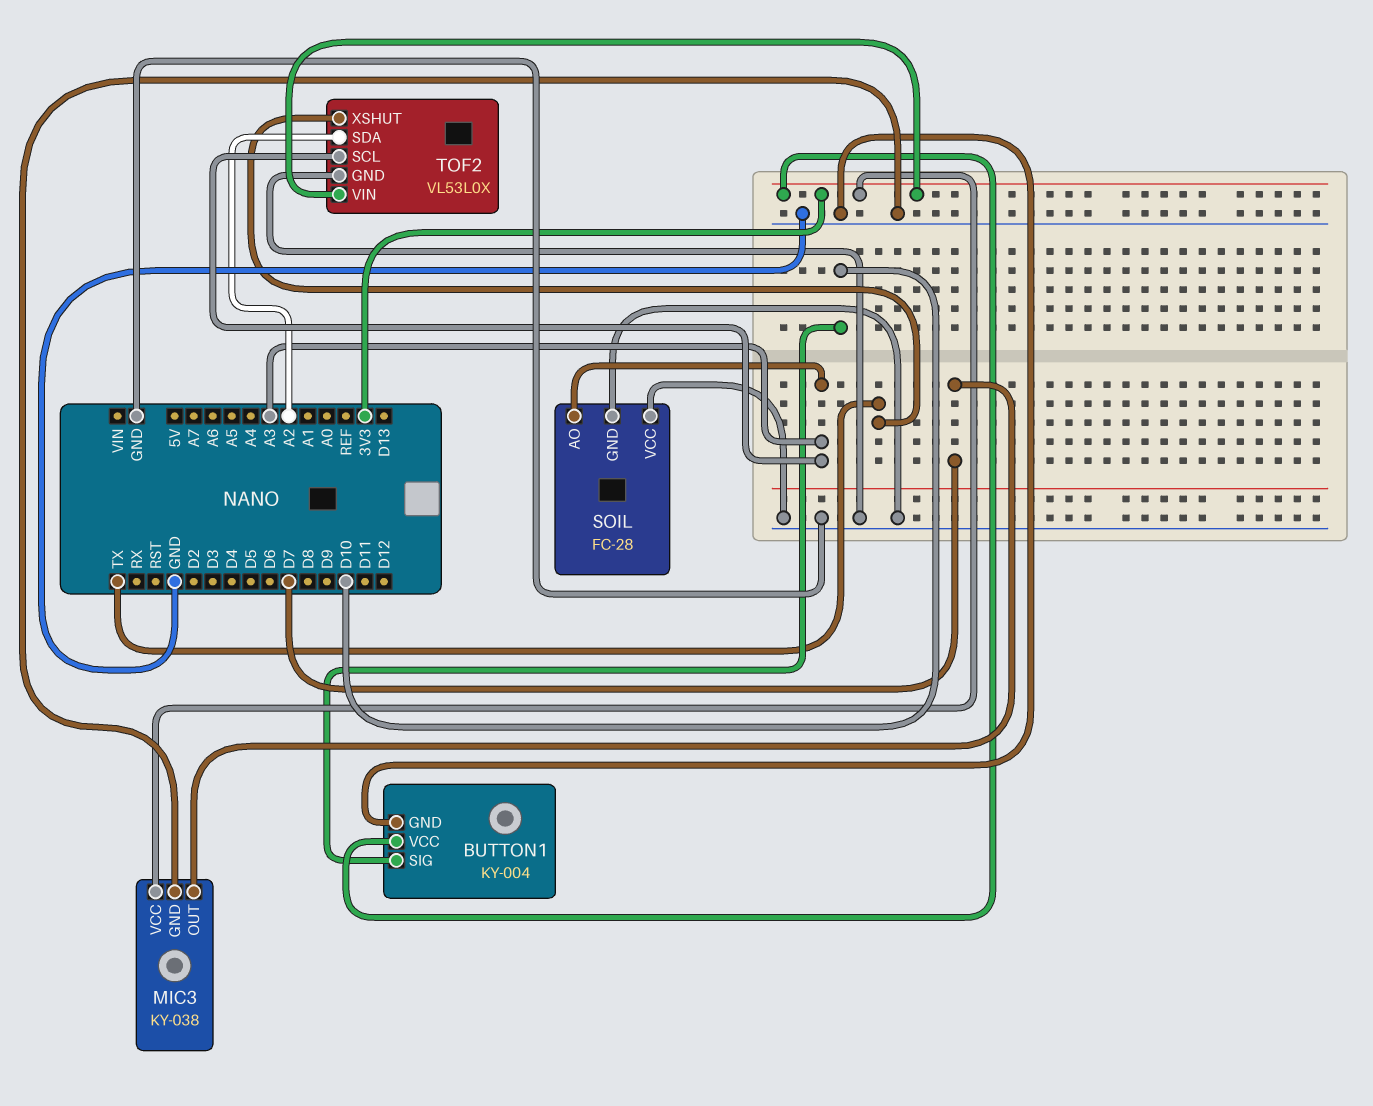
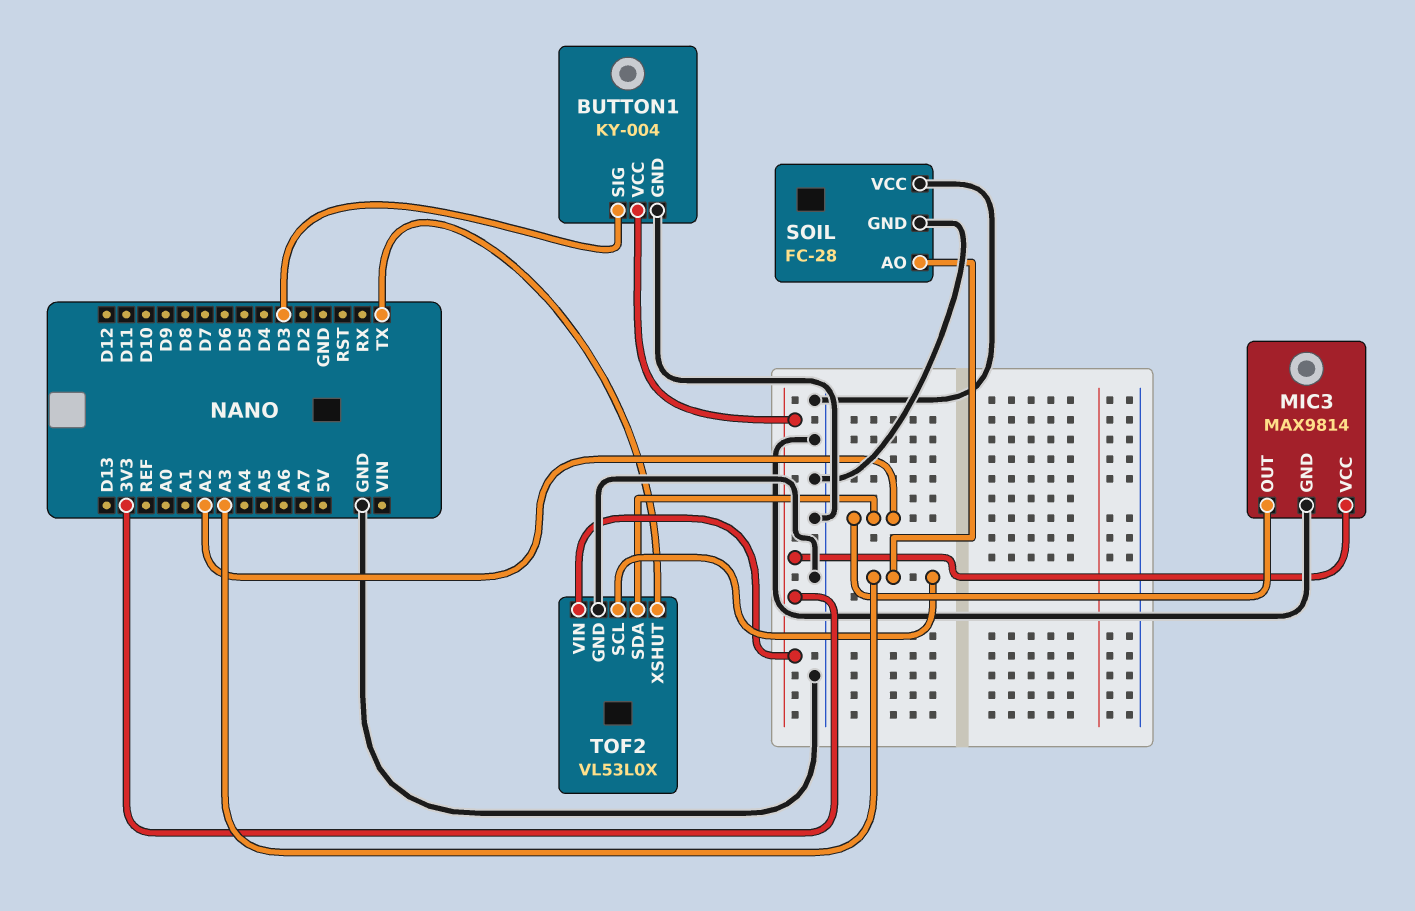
BUTTON1 pin SIG: D10 -> D3
MIC3: KY-038 -> MAX9814
MIC3 pin OUT: D7 -> A2

